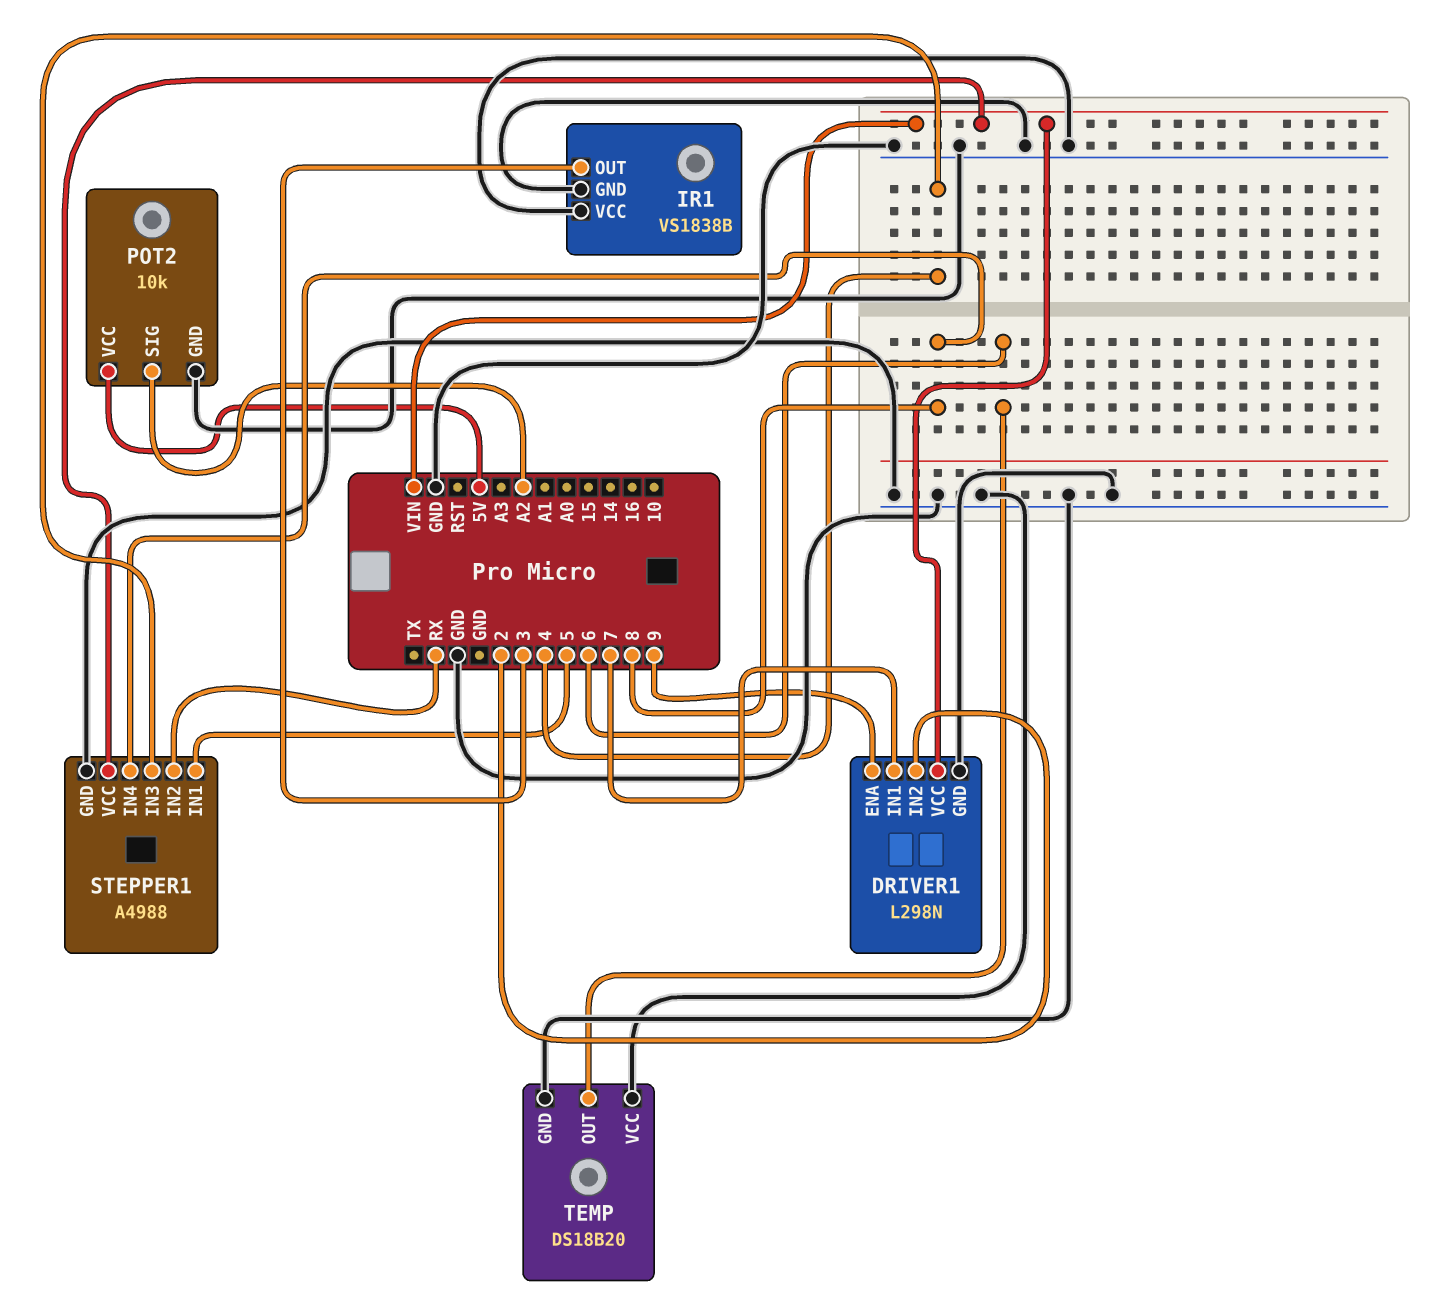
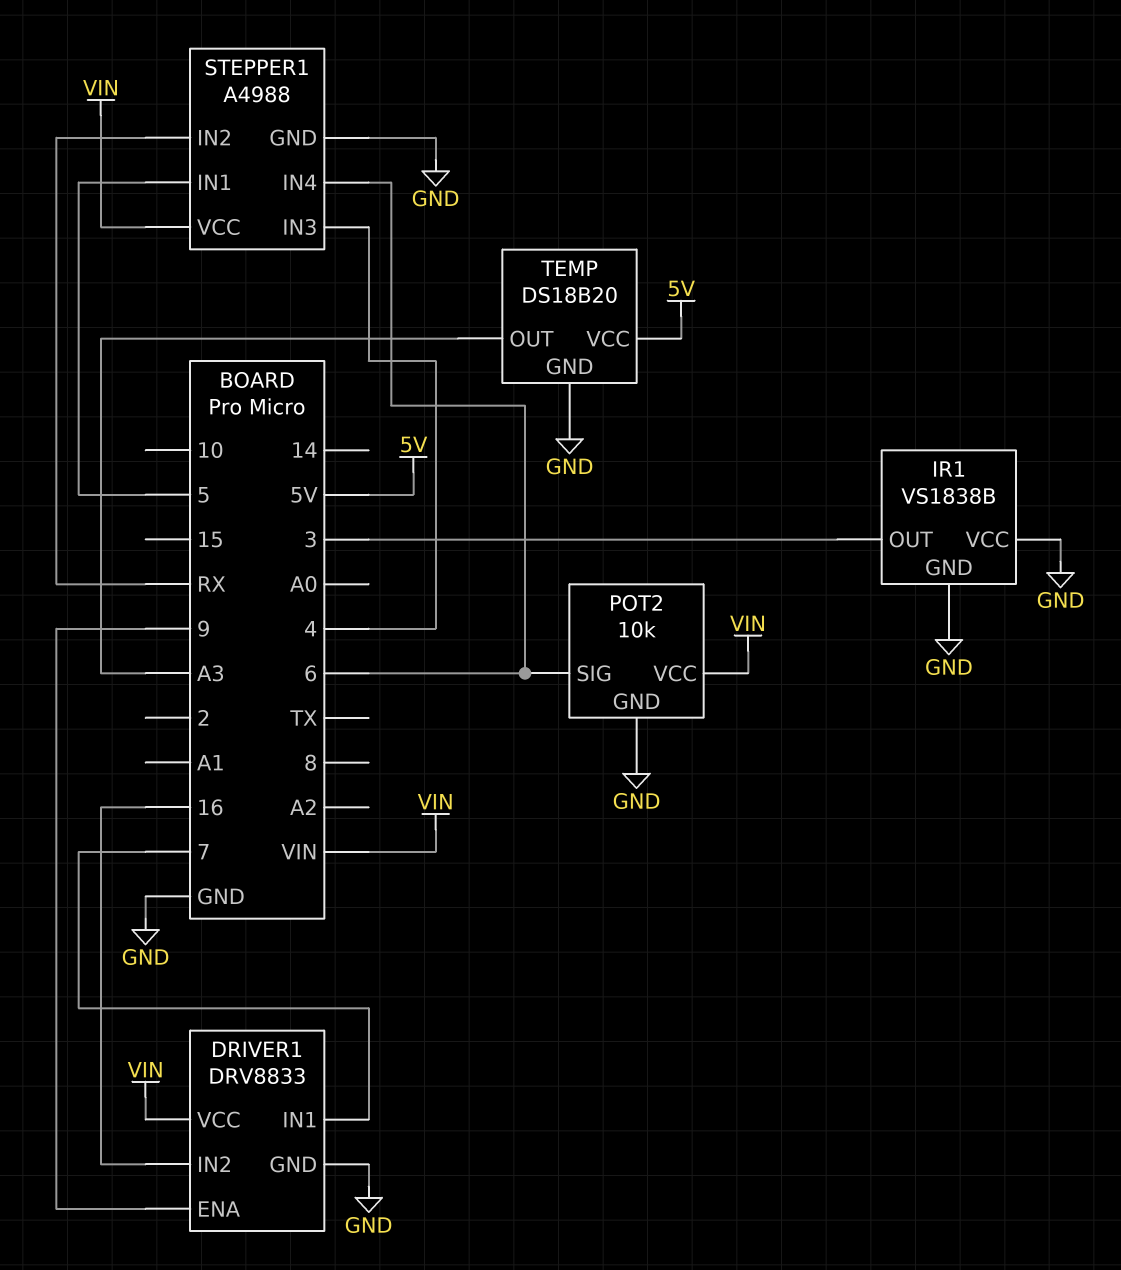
DRIVER1: L298N -> DRV8833
DRIVER1 pin IN2: 2 -> 16
POT2 pin SIG: A2 -> 6
POT2 pin VCC: 5V -> VIN
STEPPER1 pin IN4: 8 -> 6
TEMP pin OUT: 6 -> A3
TEMP pin VCC: GND -> 5V

